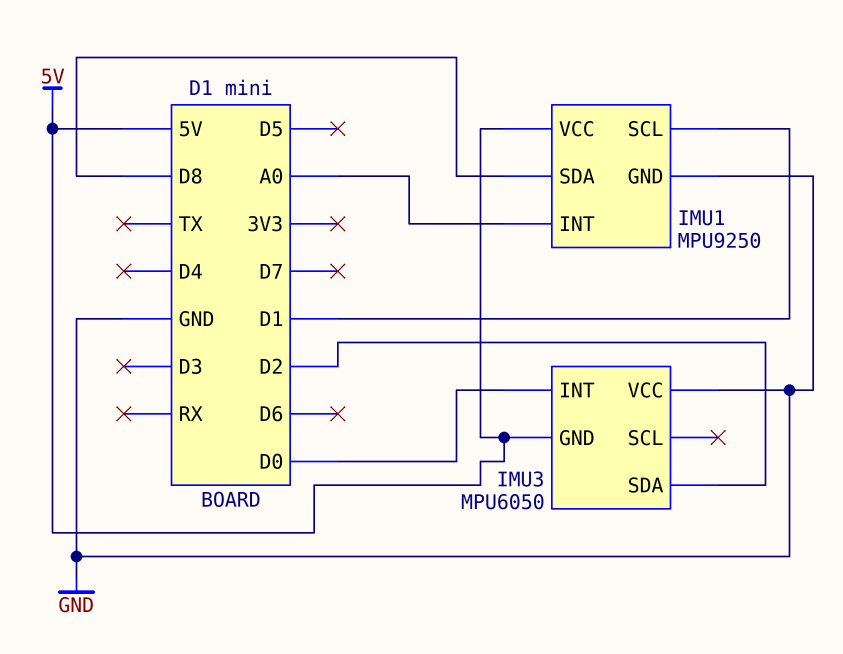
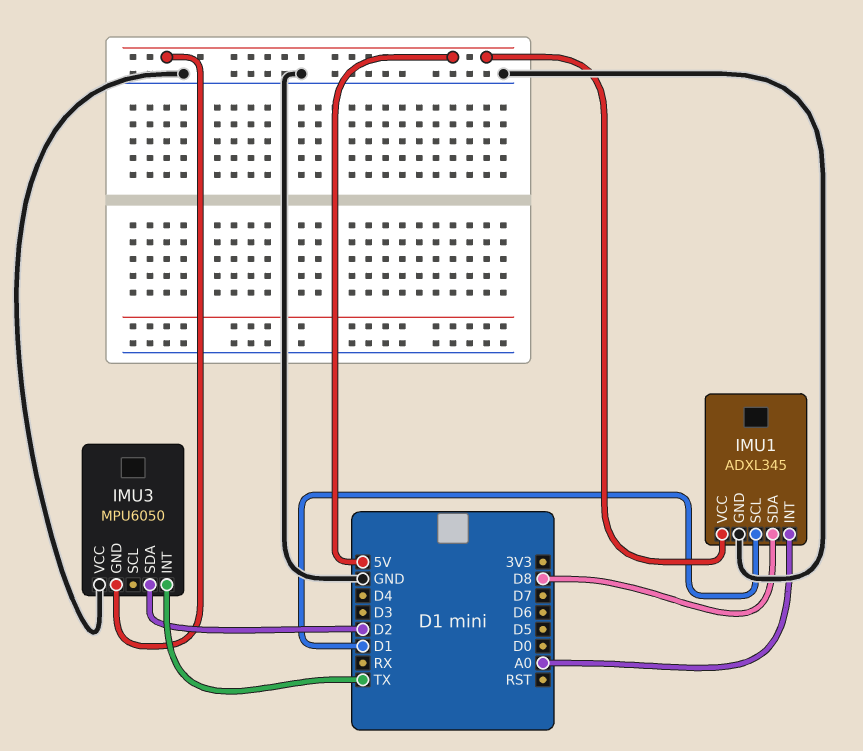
IMU1: MPU9250 -> ADXL345
IMU3 pin INT: D0 -> TX

